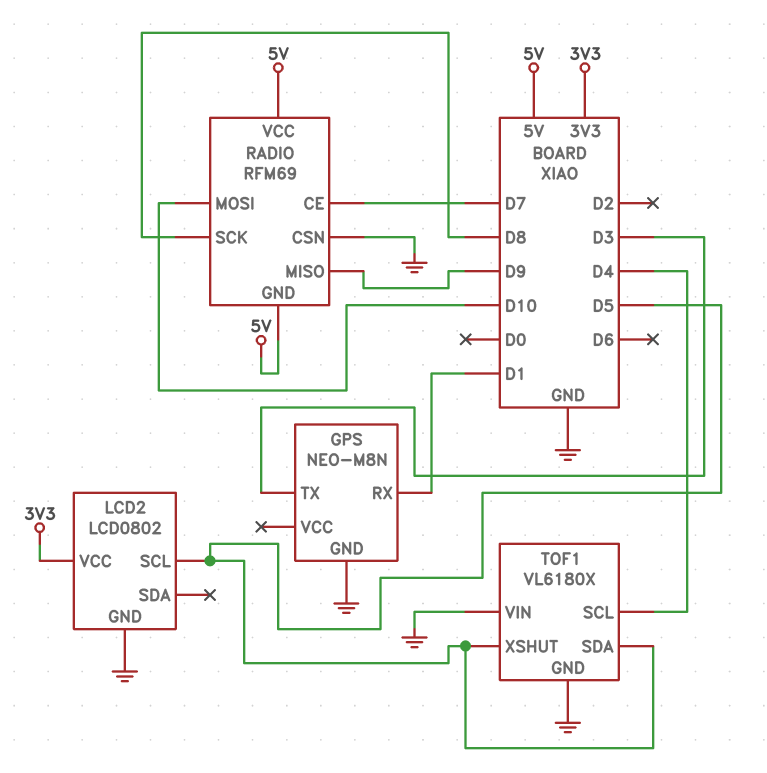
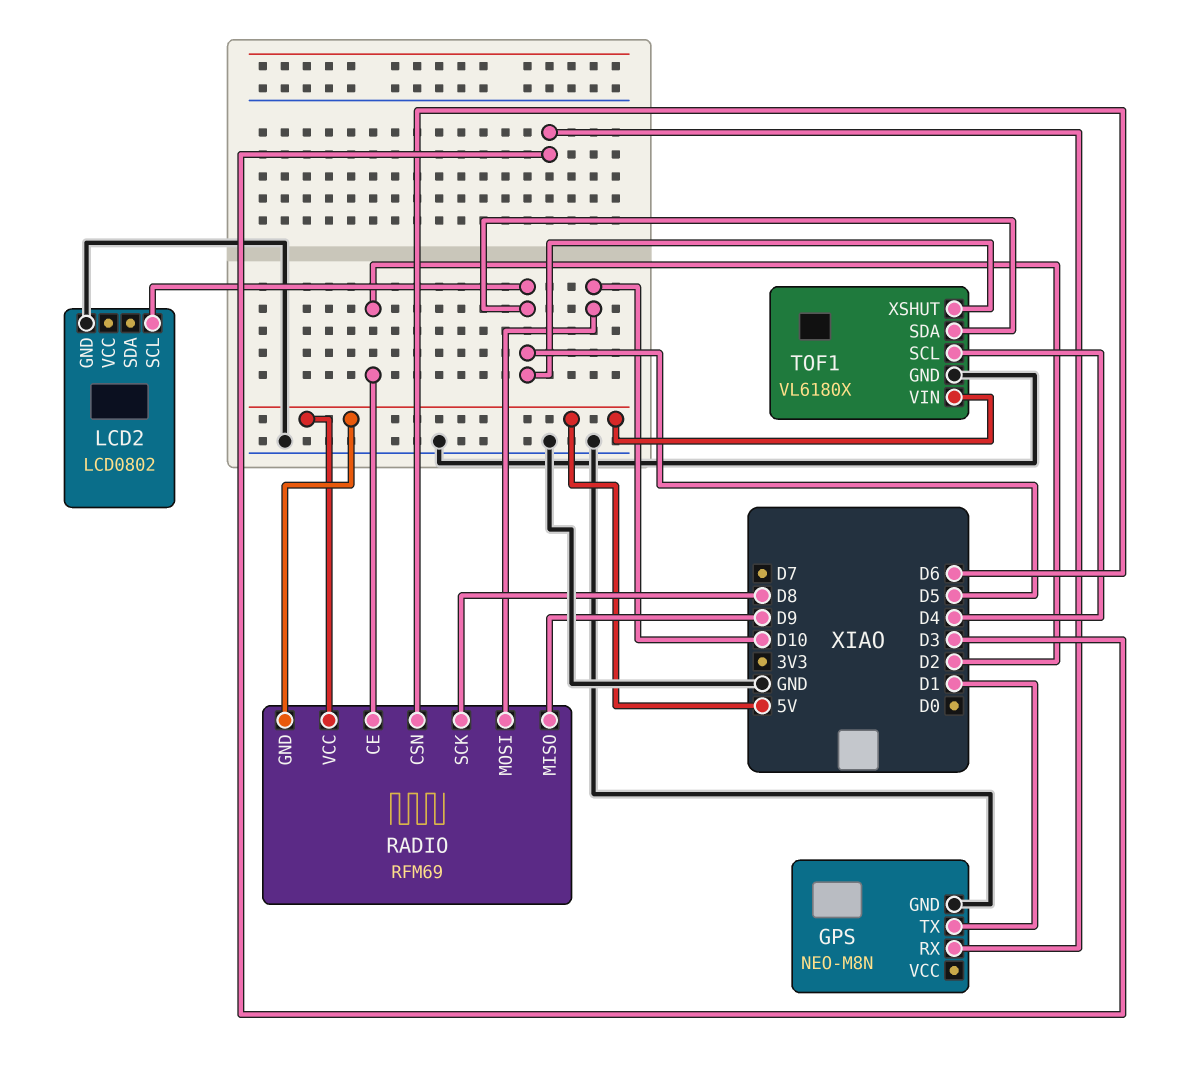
GPS pin RX: D1 -> D3
GPS pin TX: D3 -> D1
LCD2 pin VCC: 3V3 -> none
RADIO pin CE: D7 -> D2
RADIO pin CSN: GND -> D6
TOF1 pin VIN: GND -> 5V

